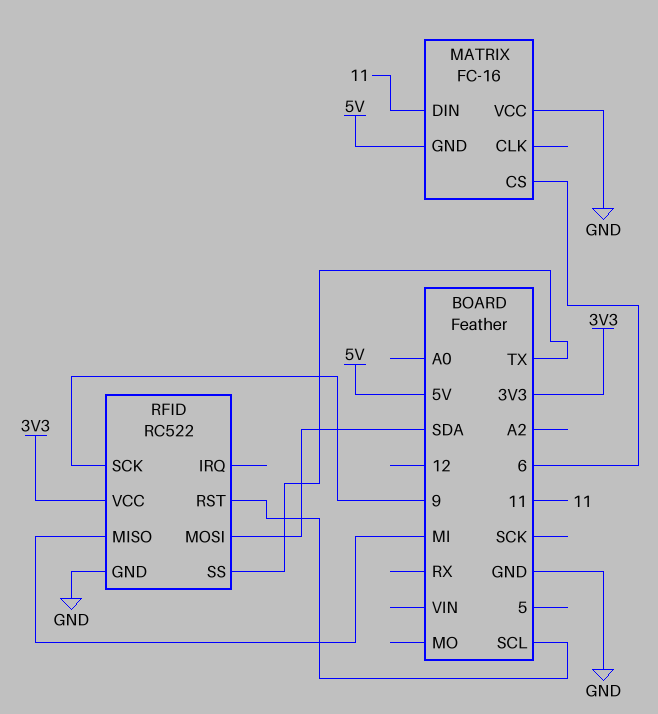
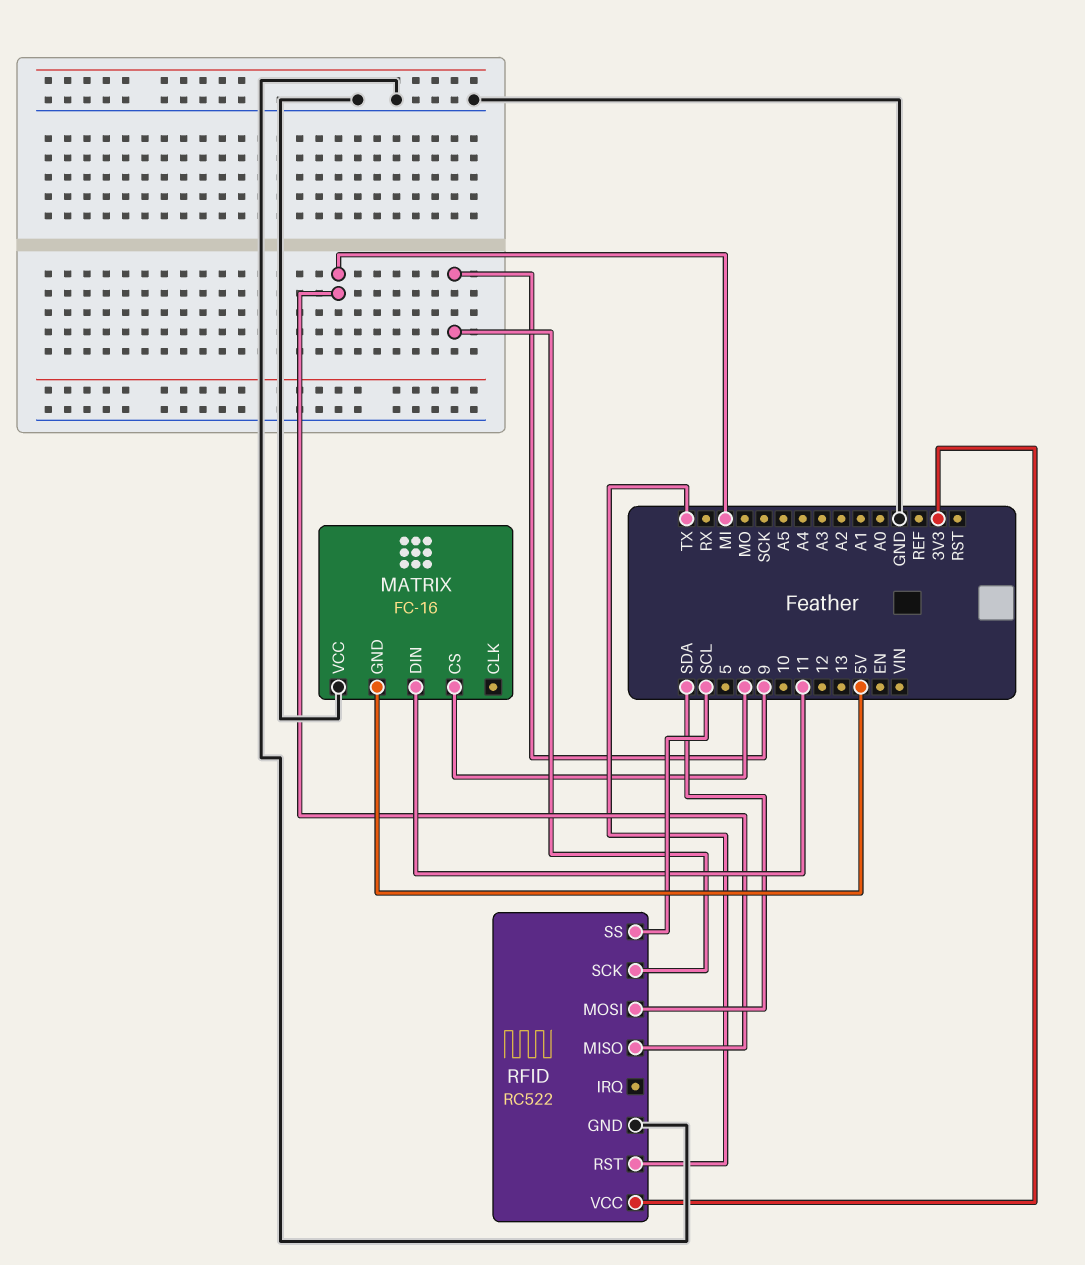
RFID pin RST: SCL -> TX
RFID pin SS: TX -> SCL

